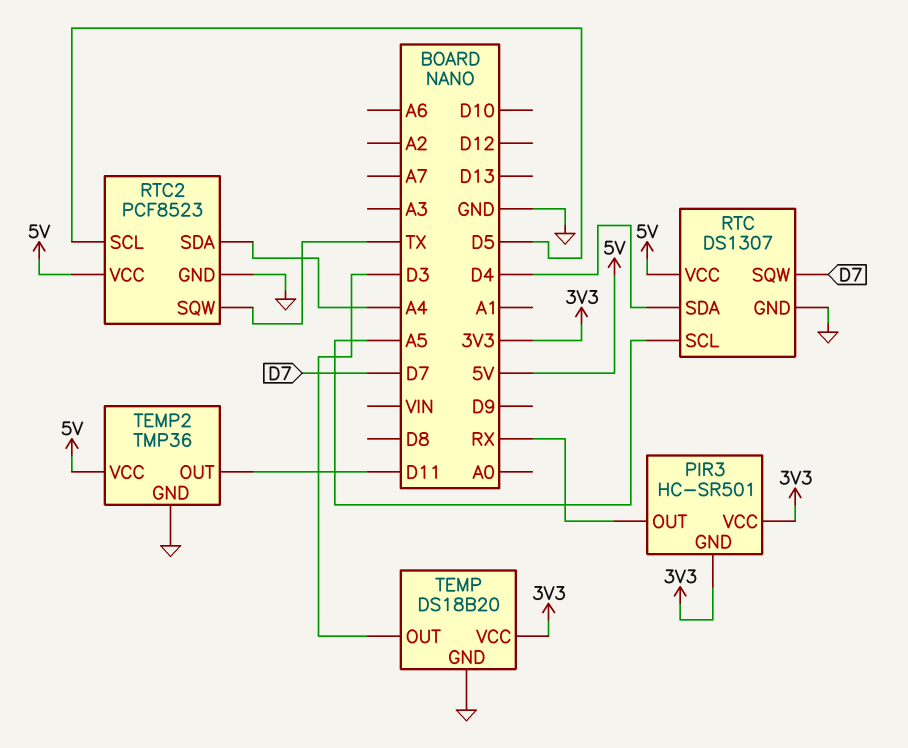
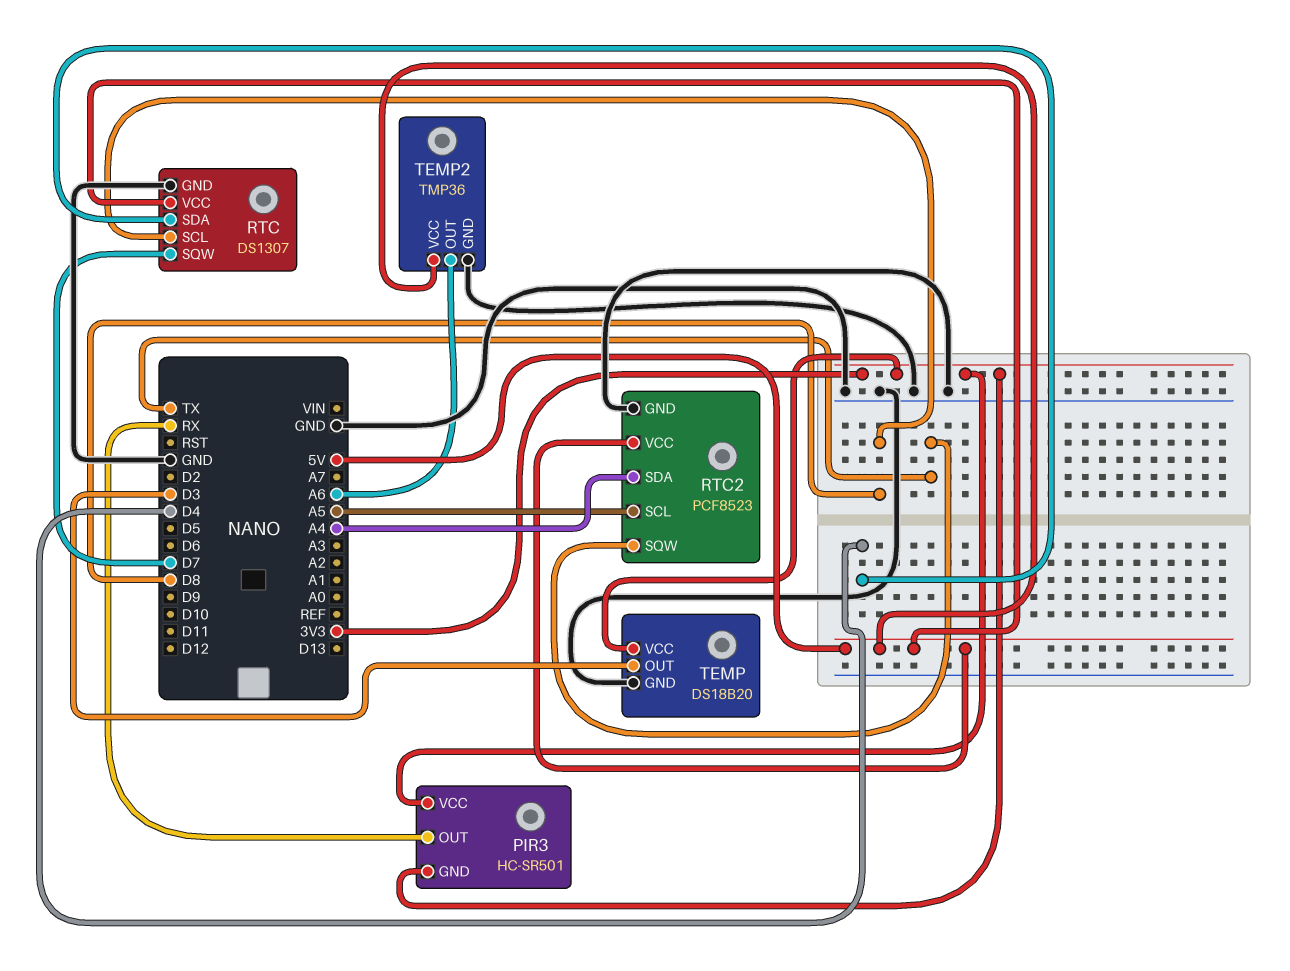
RTC pin SCL: A5 -> D8
RTC2 pin SCL: D5 -> A5
TEMP2 pin OUT: D11 -> A6

